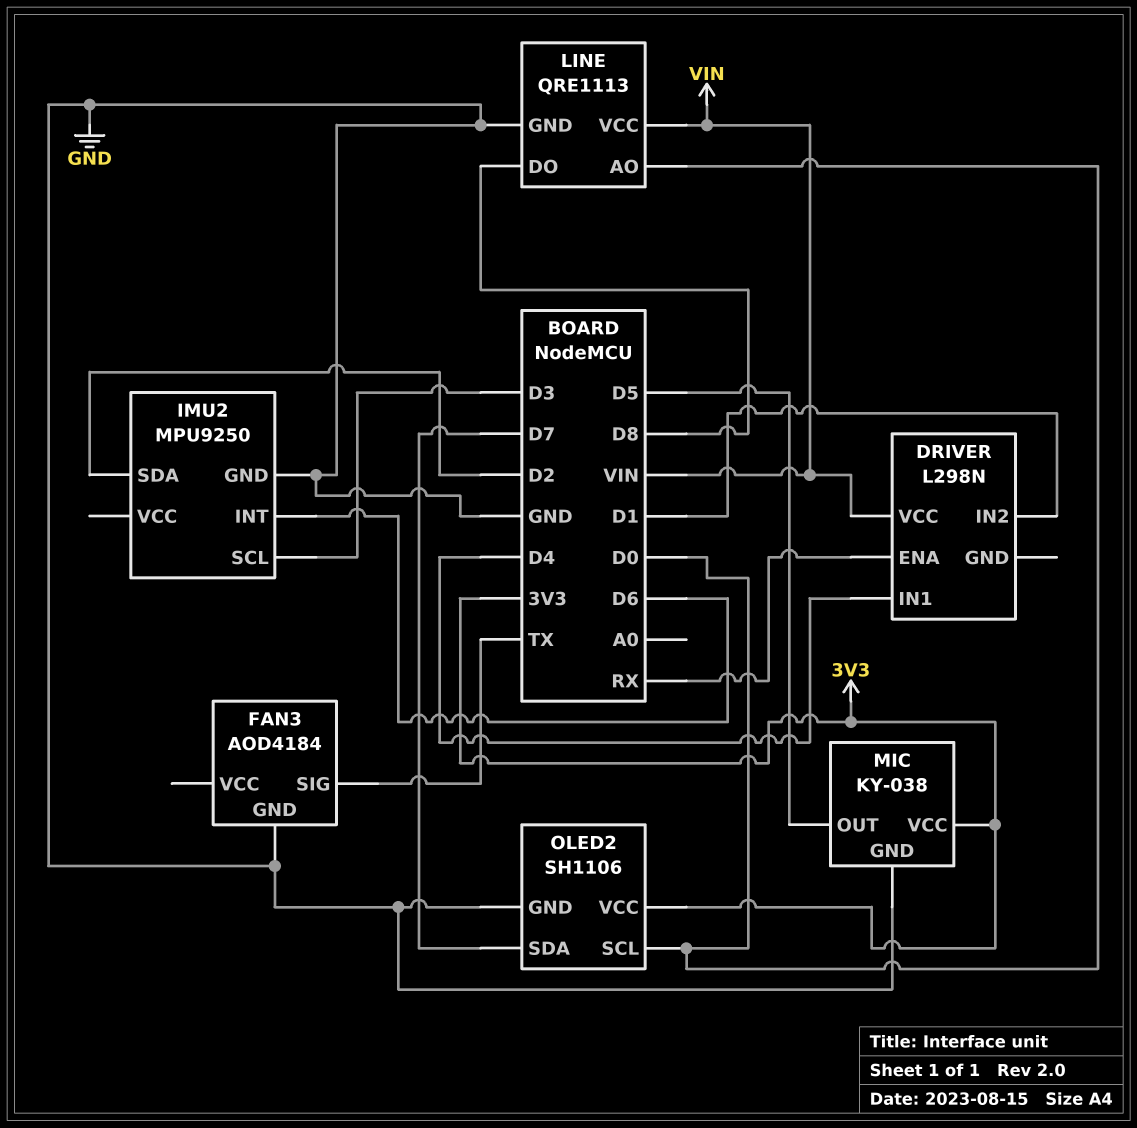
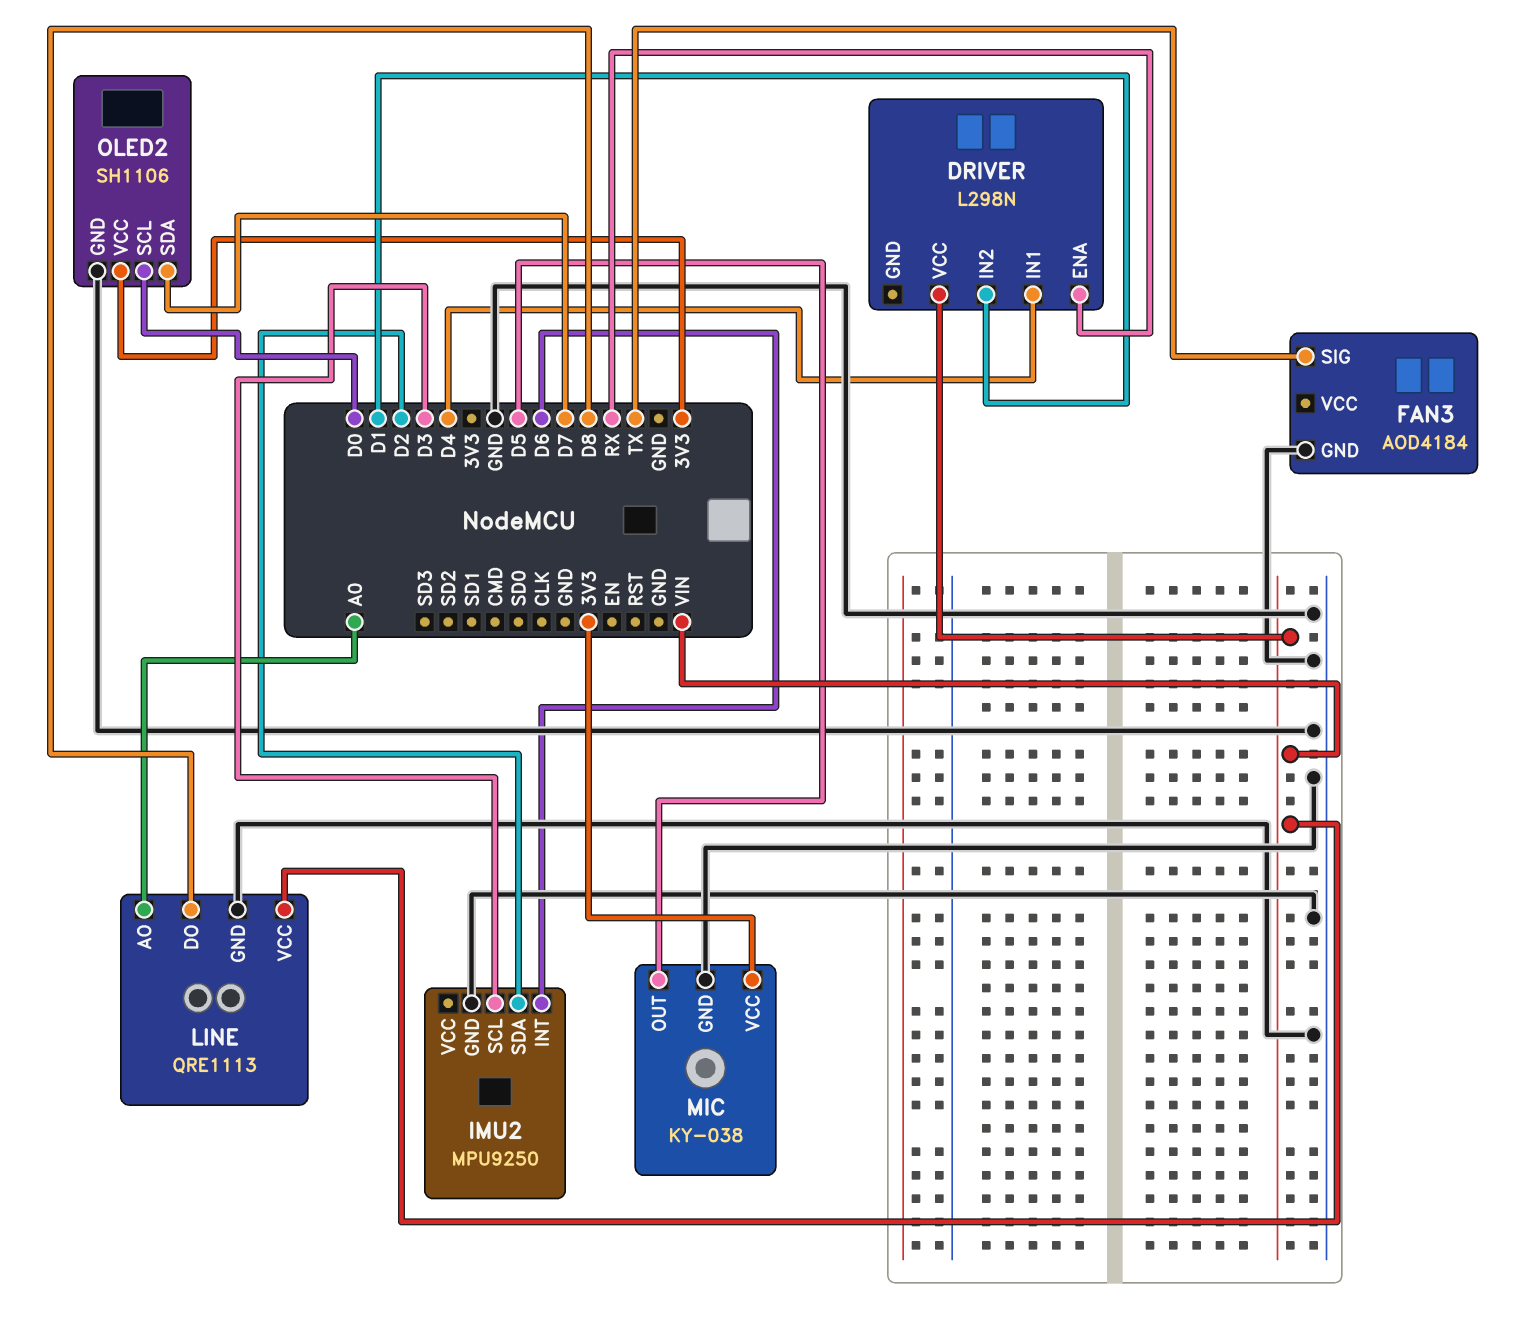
LINE pin AO: D0 -> A0

